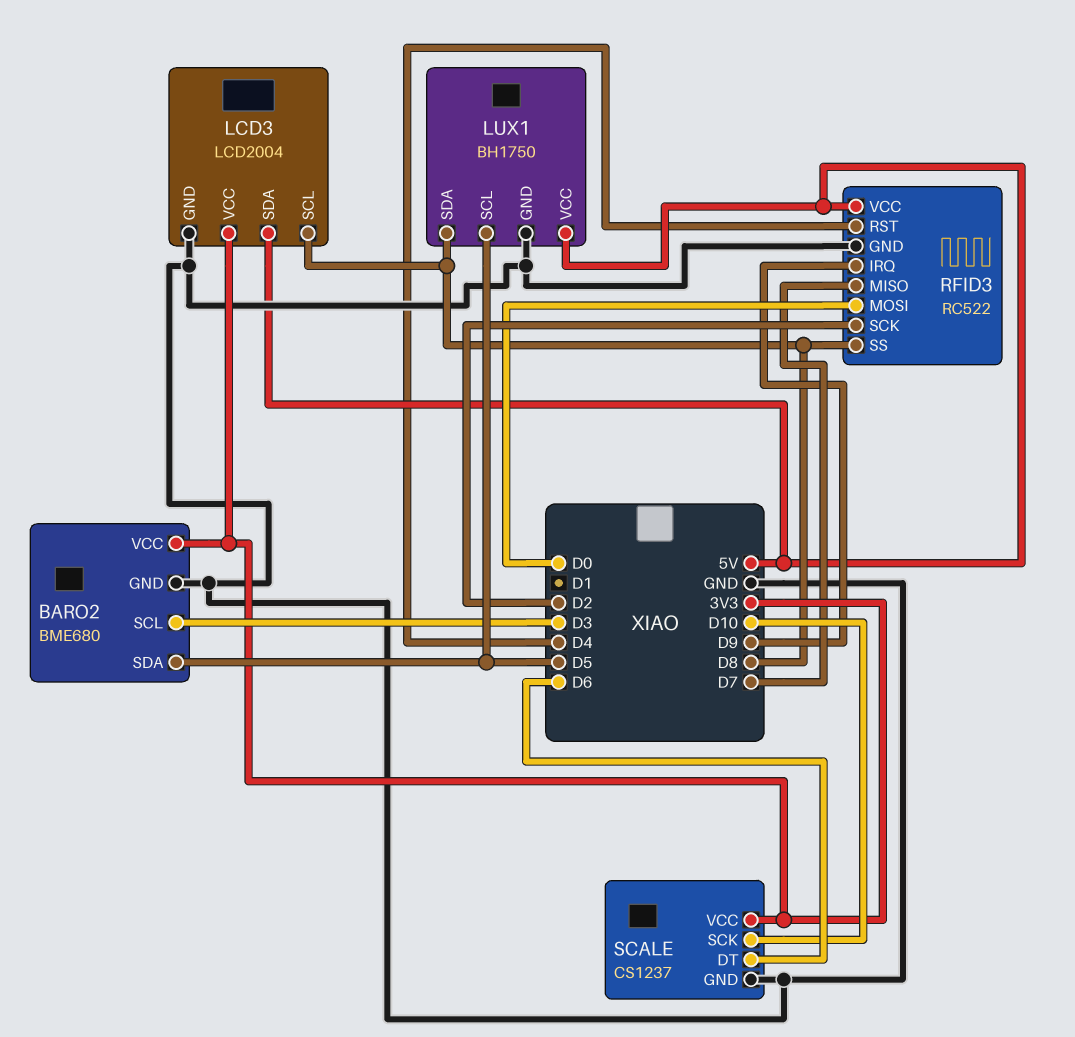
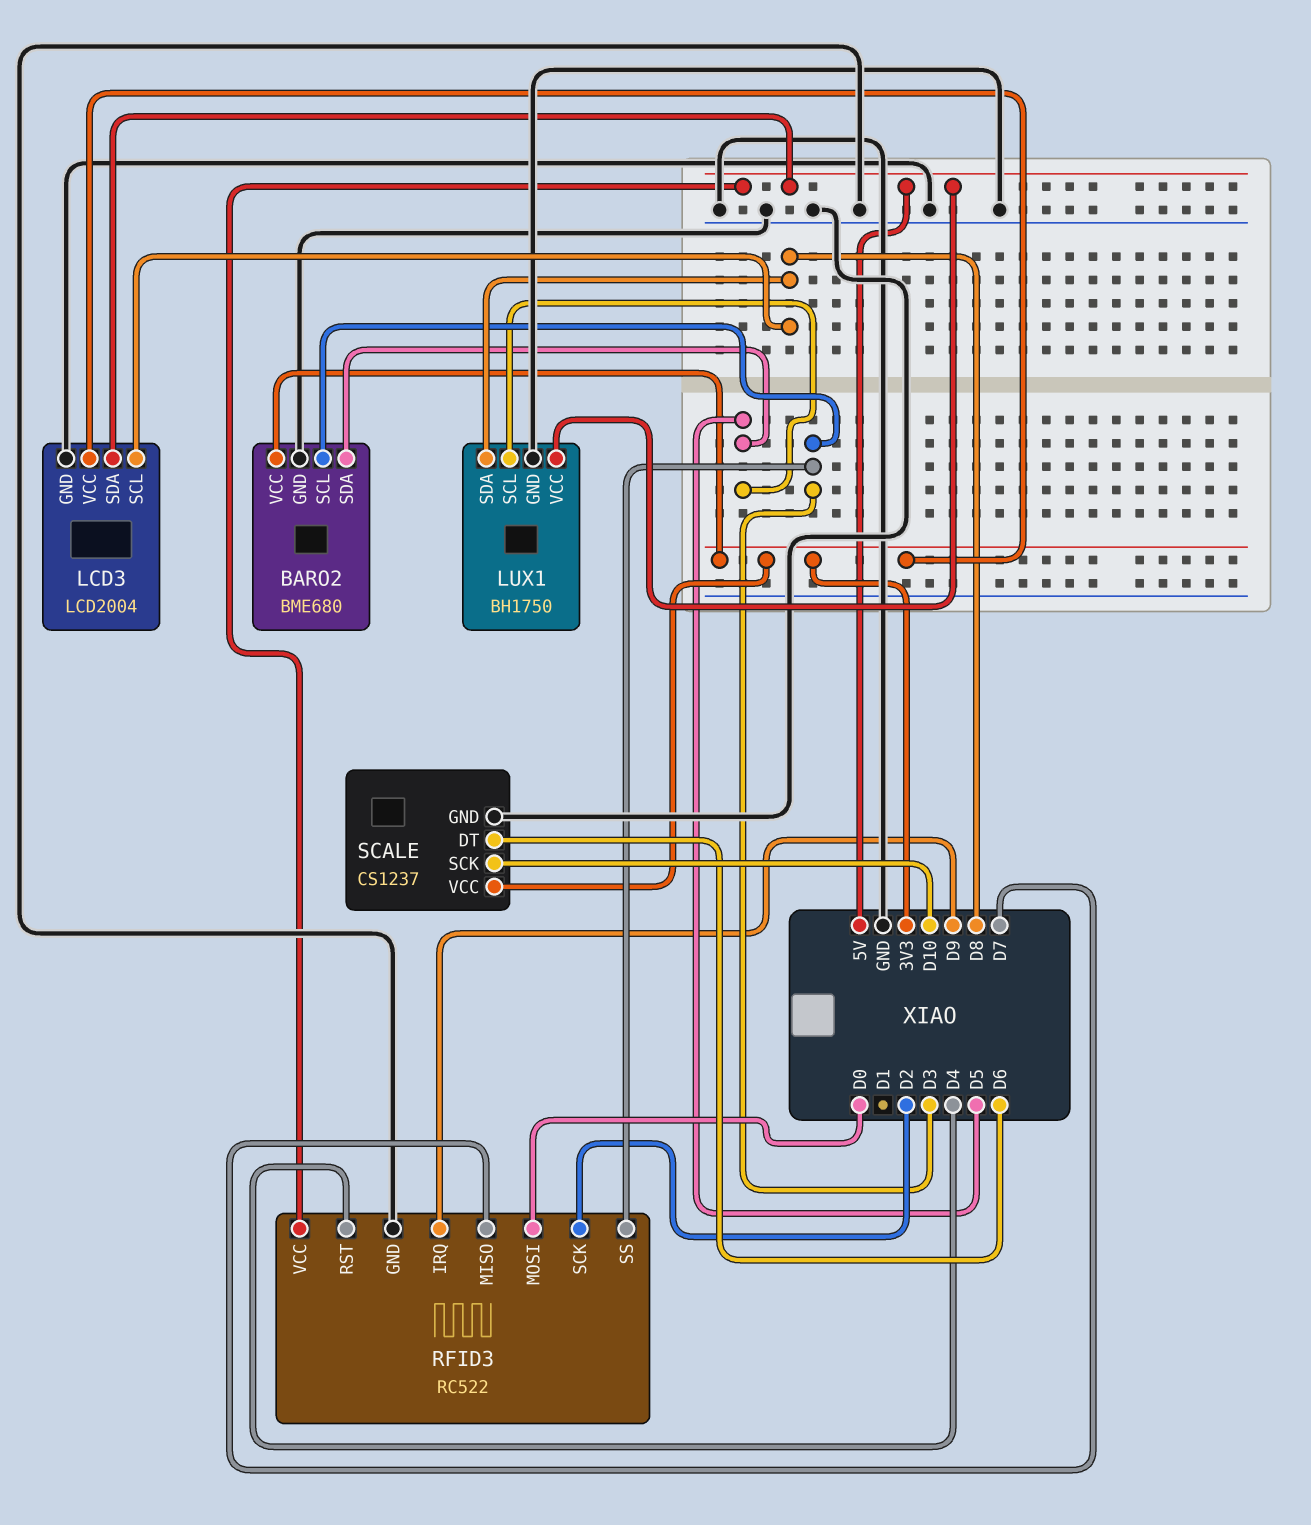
RFID3 pin SS: D8 -> D3

